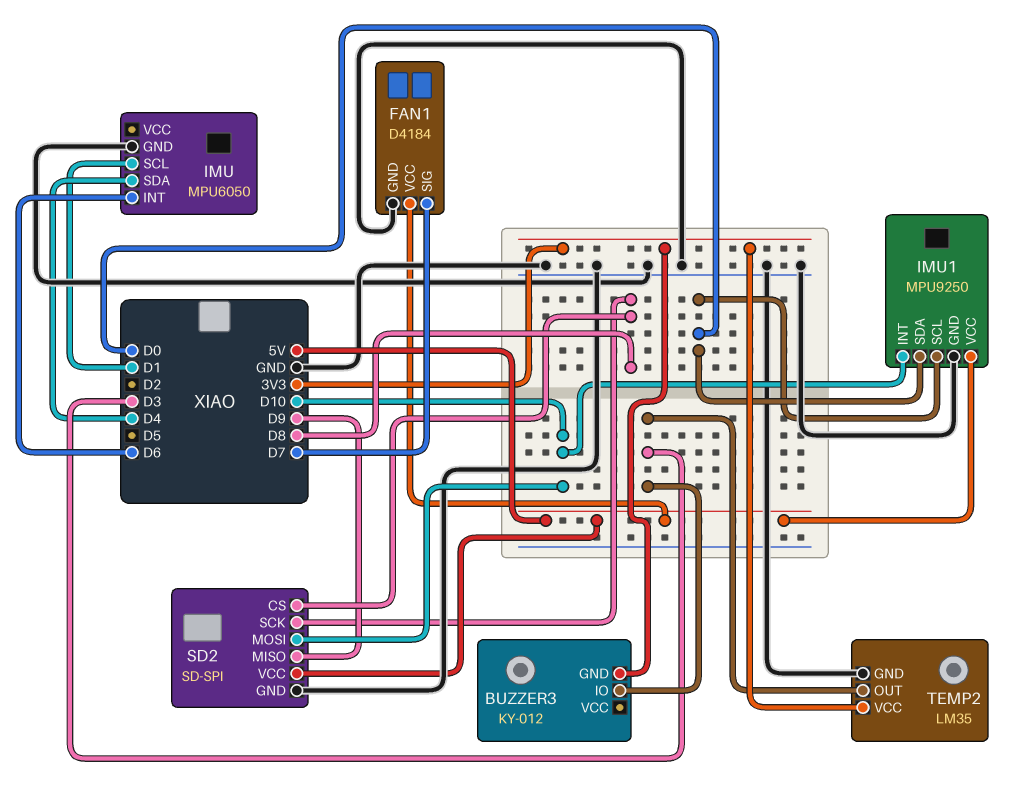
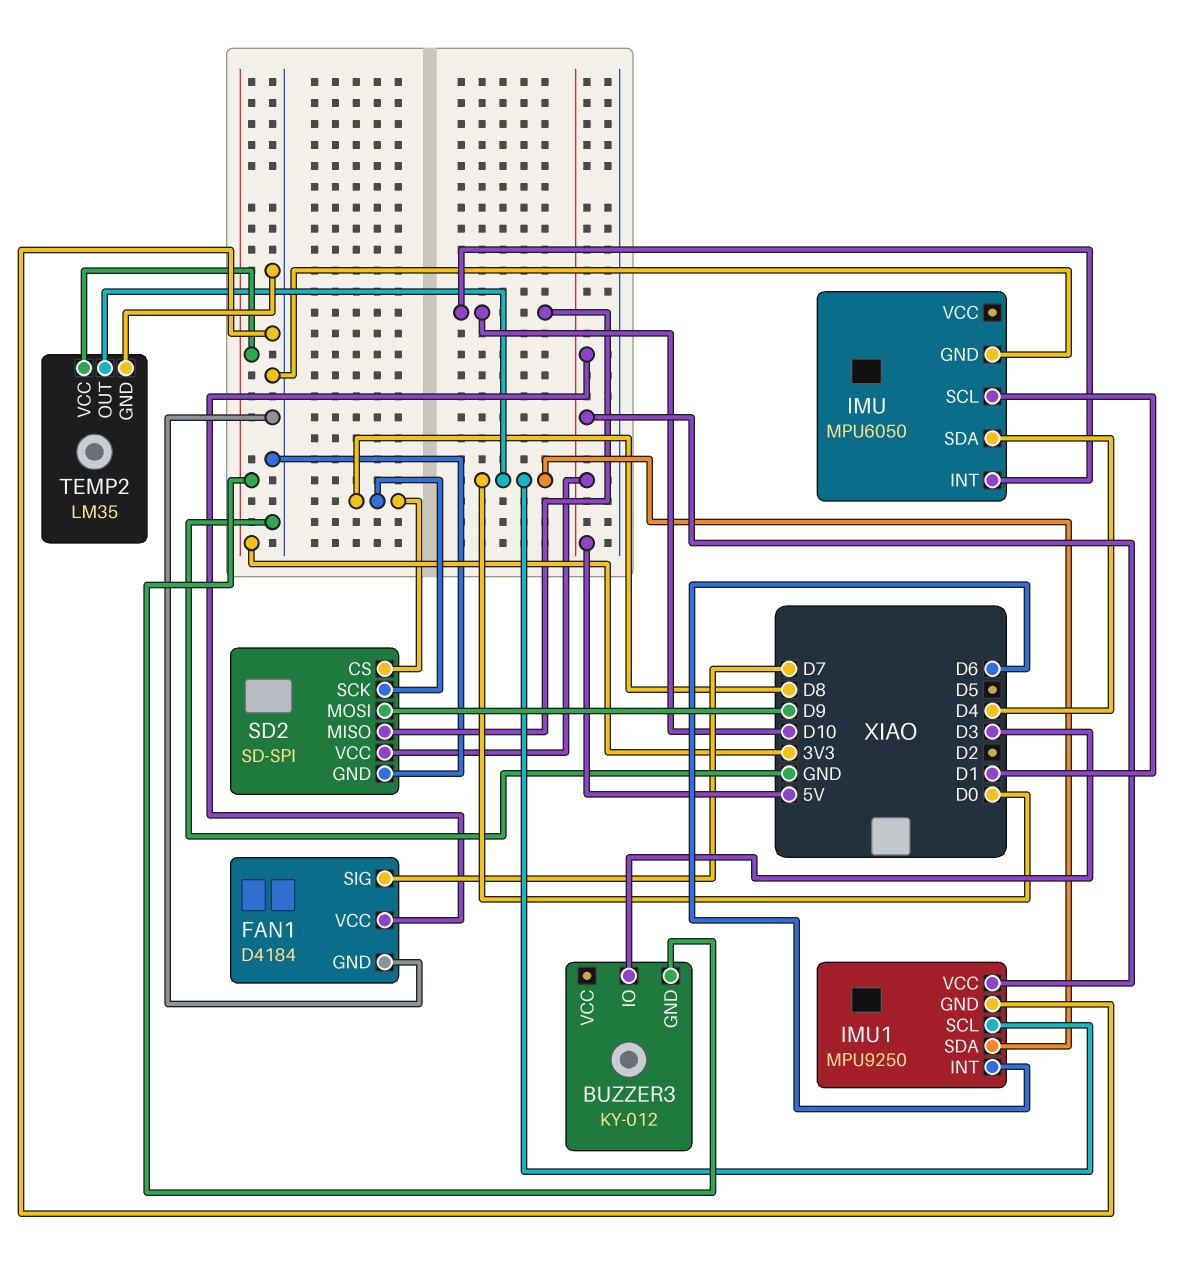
IMU pin INT: D6 -> D10
IMU1 pin INT: D10 -> D6
SD2 pin MISO: D9 -> D10
SD2 pin MOSI: D10 -> D9
TEMP2 pin OUT: D3 -> D0

